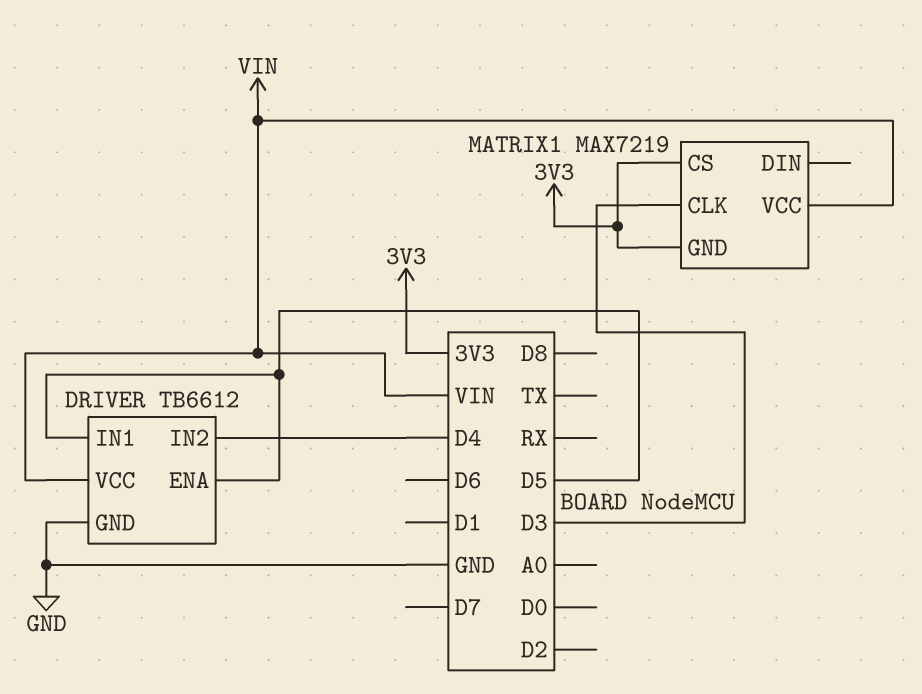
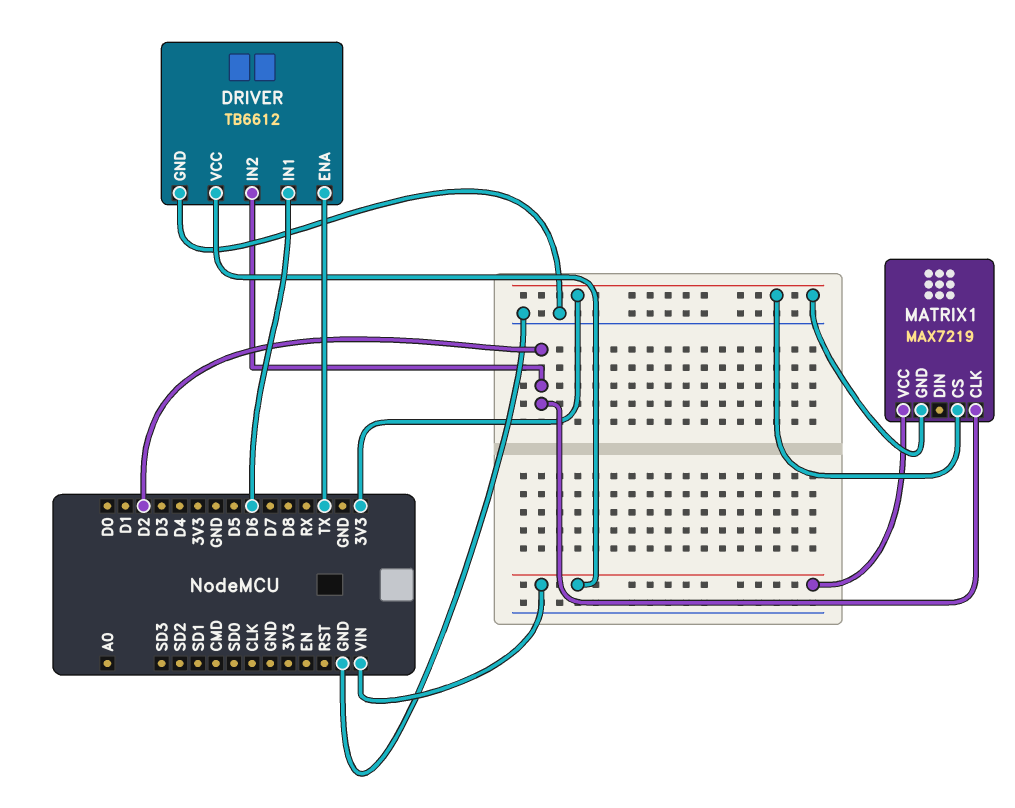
DRIVER pin ENA: D5 -> TX
DRIVER pin IN1: D5 -> D6
DRIVER pin IN2: D4 -> D2
MATRIX1 pin CLK: D3 -> D2

